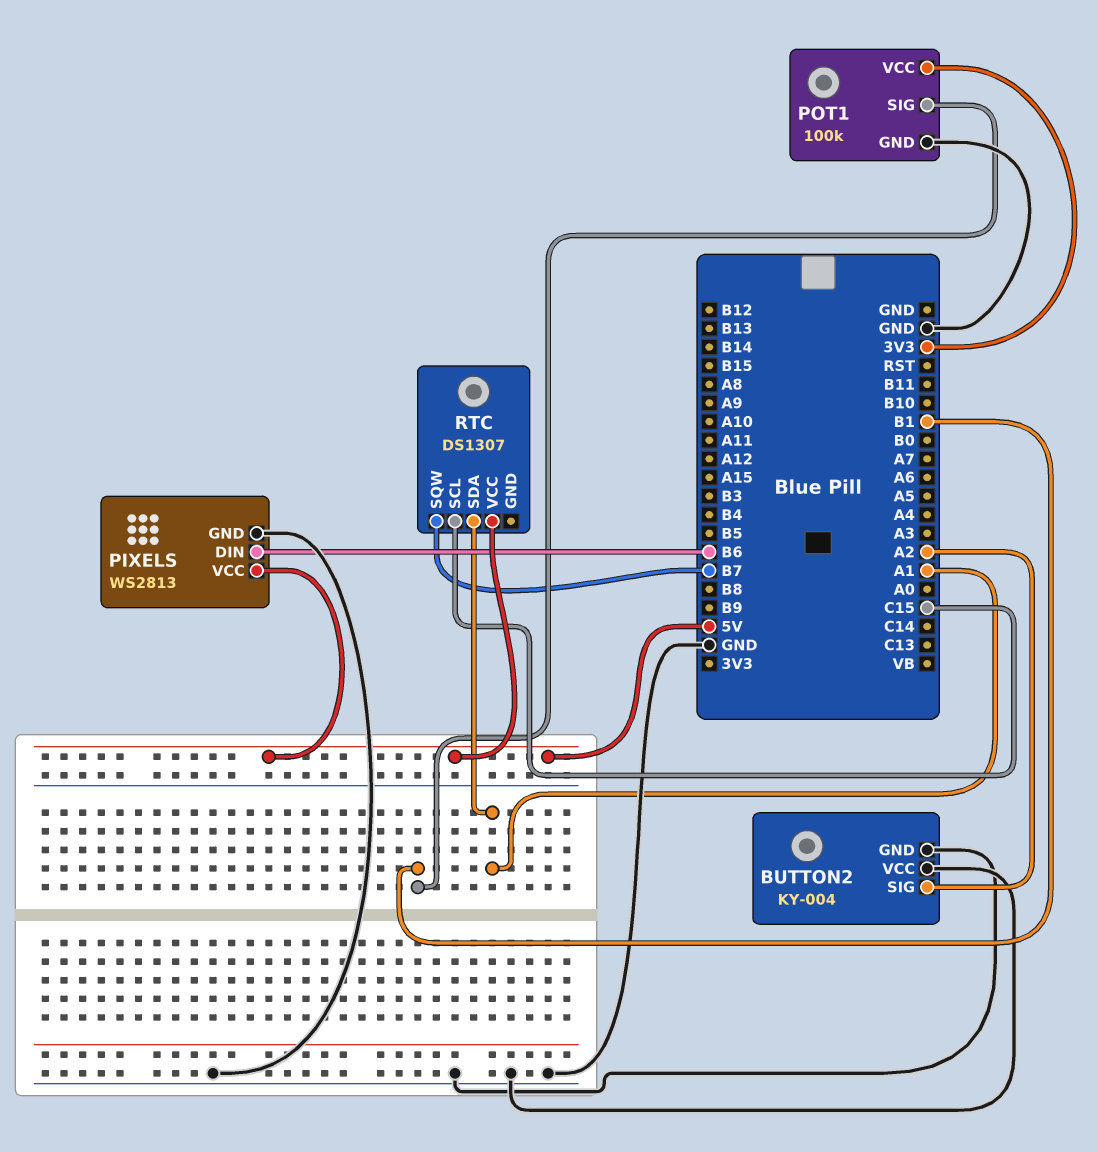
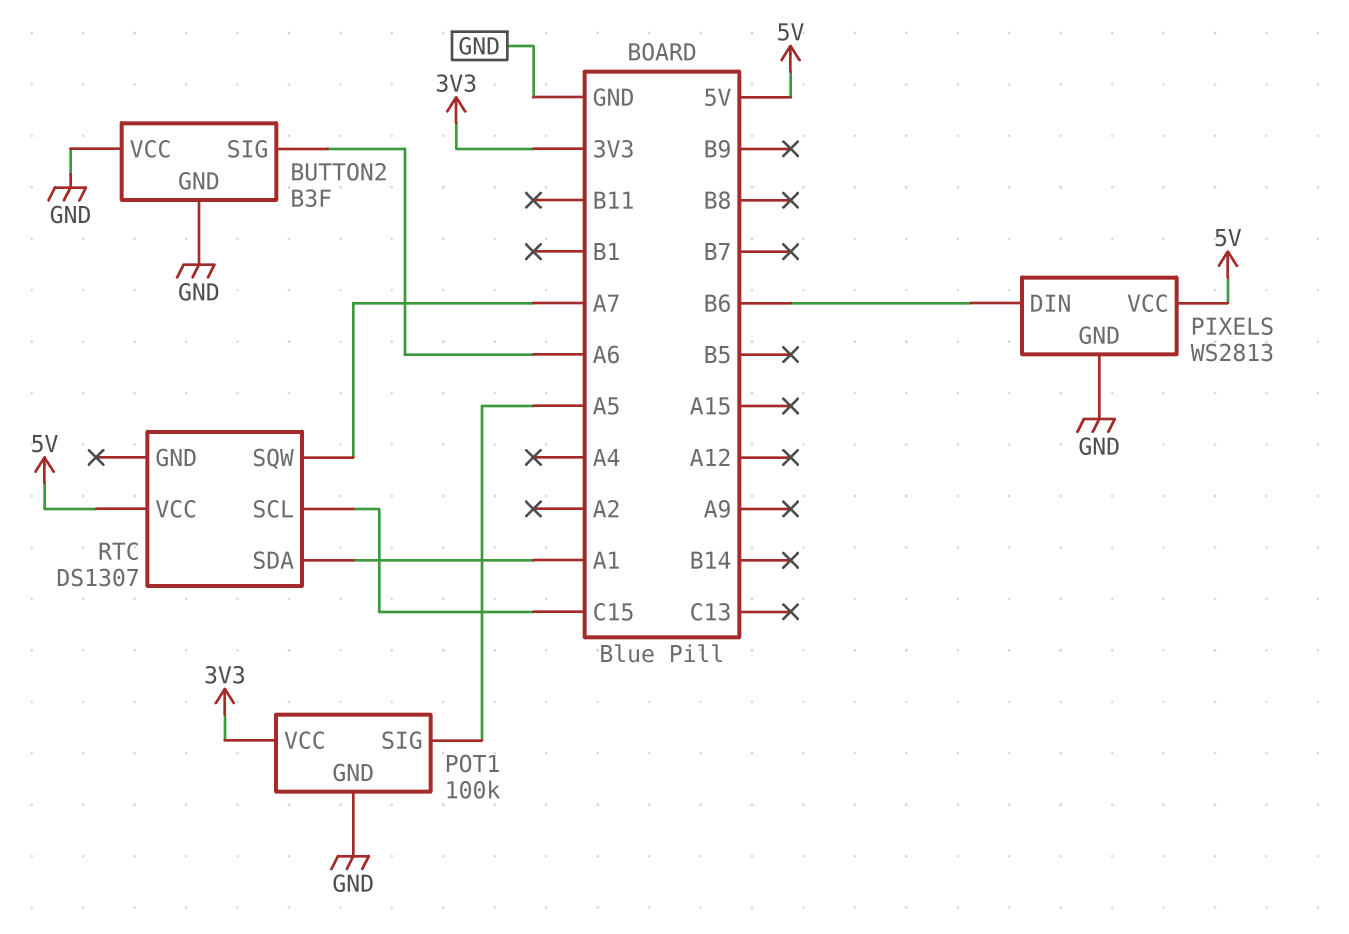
BUTTON2: KY-004 -> B3F
BUTTON2 pin SIG: A2 -> A6
POT1 pin SIG: B1 -> A5
RTC pin SQW: B7 -> A7

